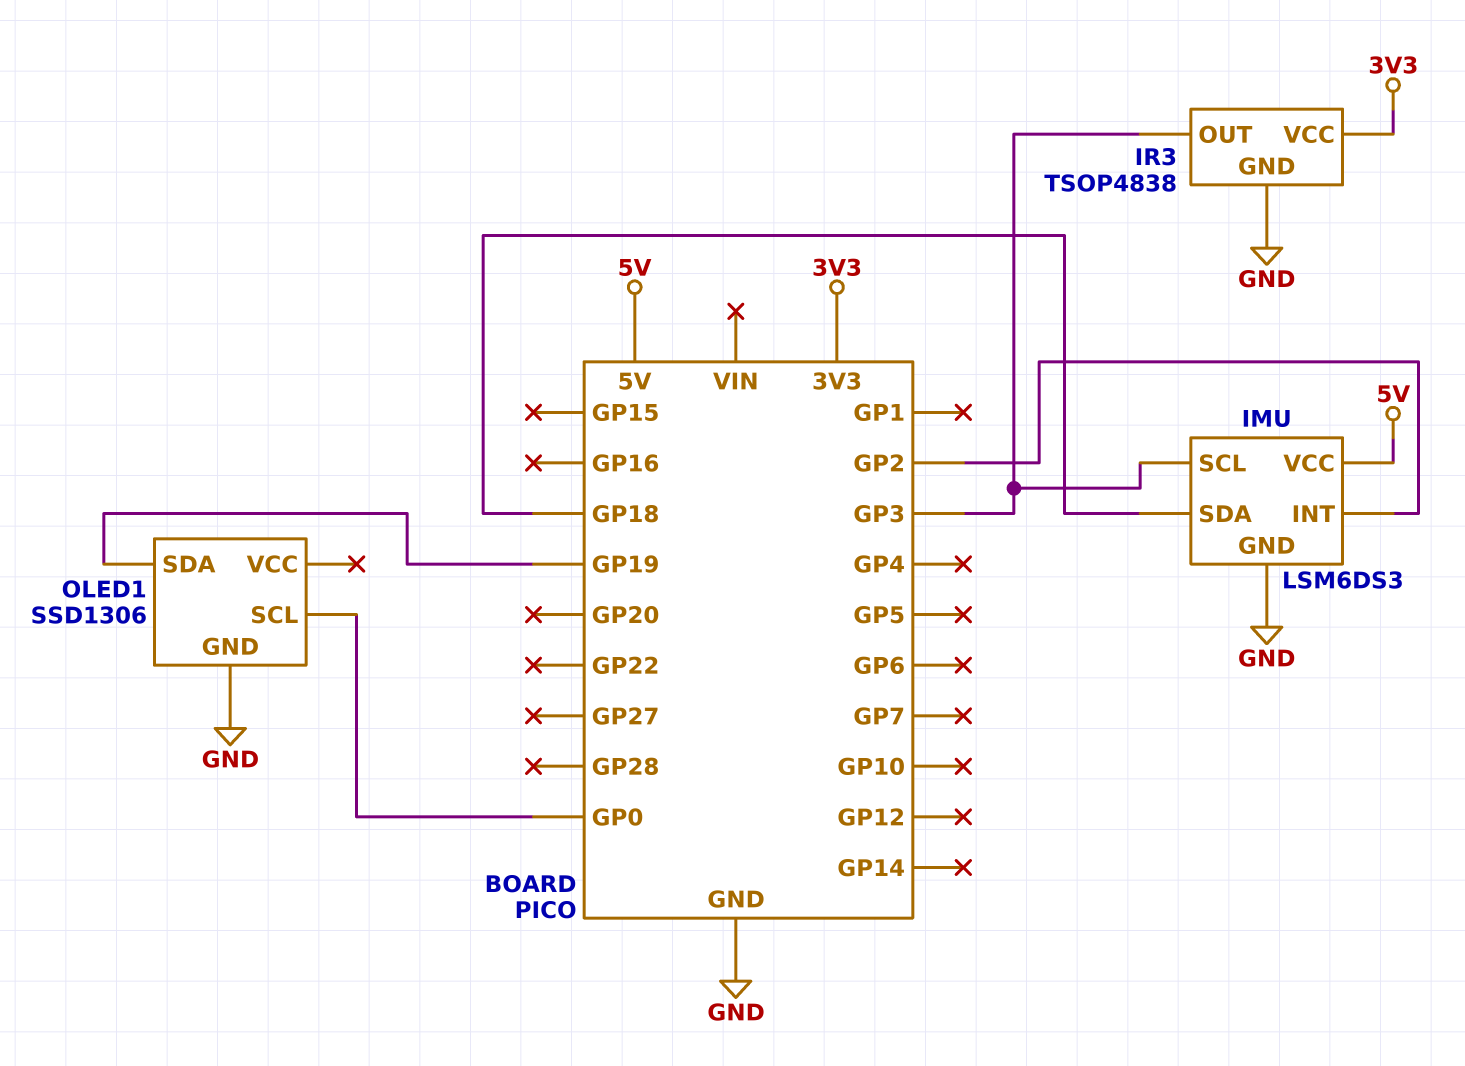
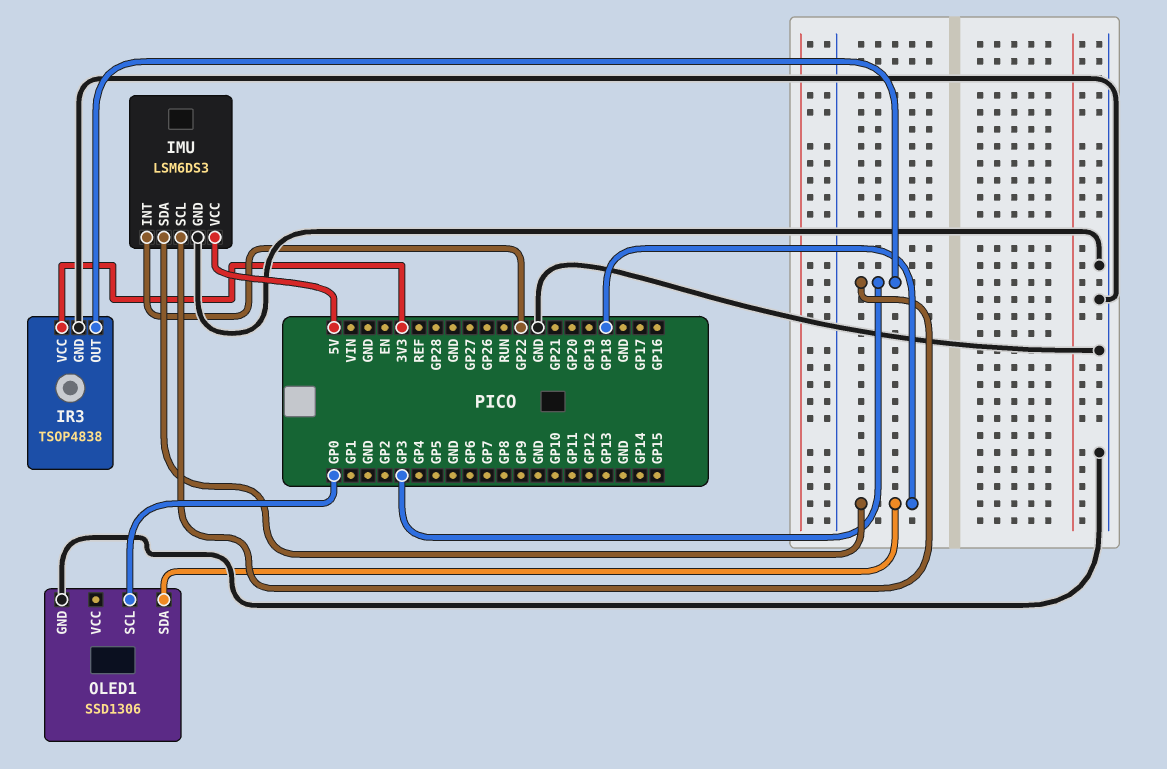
IMU pin INT: GP2 -> GP22
OLED1 pin SDA: GP19 -> GP18

